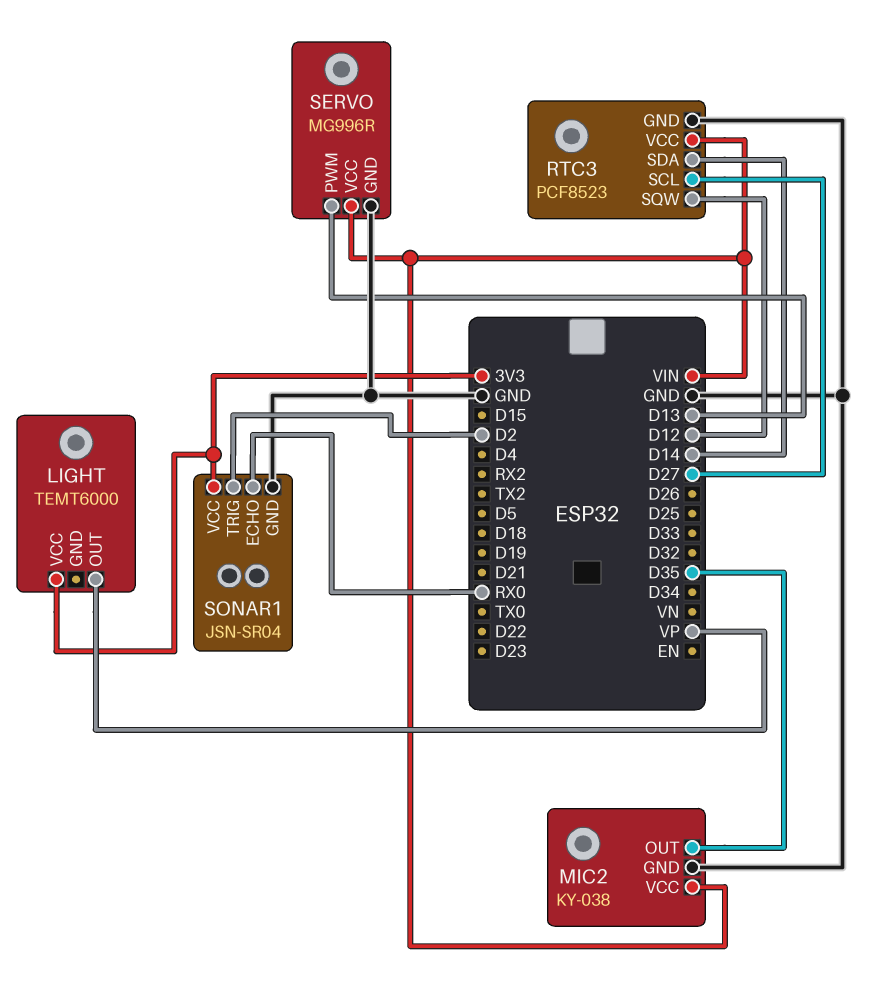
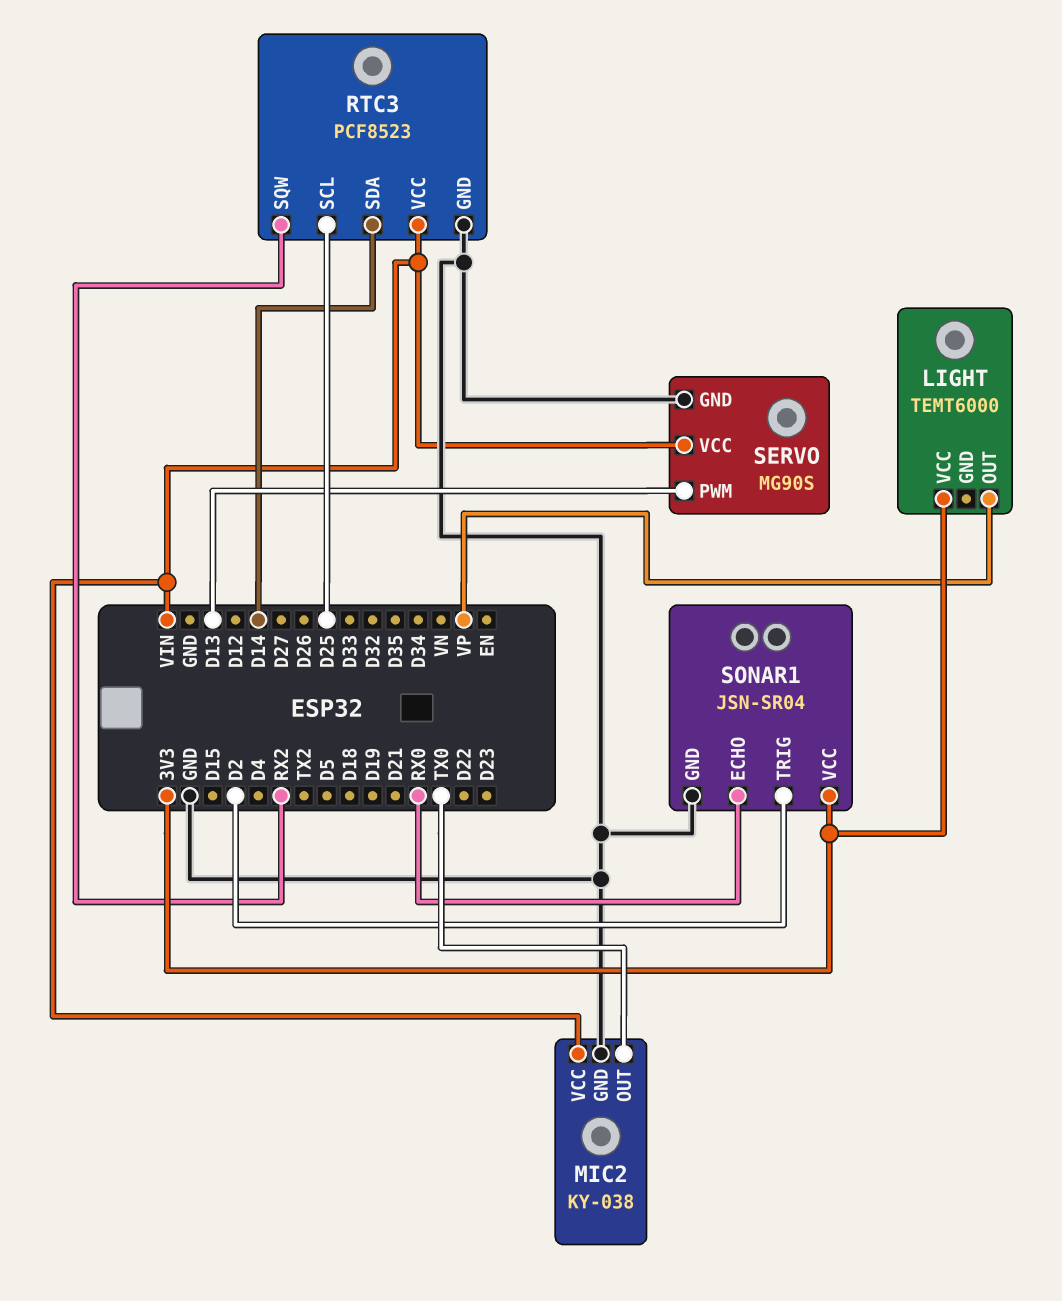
MIC2 pin OUT: D35 -> TX0
RTC3 pin SCL: D27 -> D25
RTC3 pin SQW: D12 -> RX2
SERVO: MG996R -> MG90S

